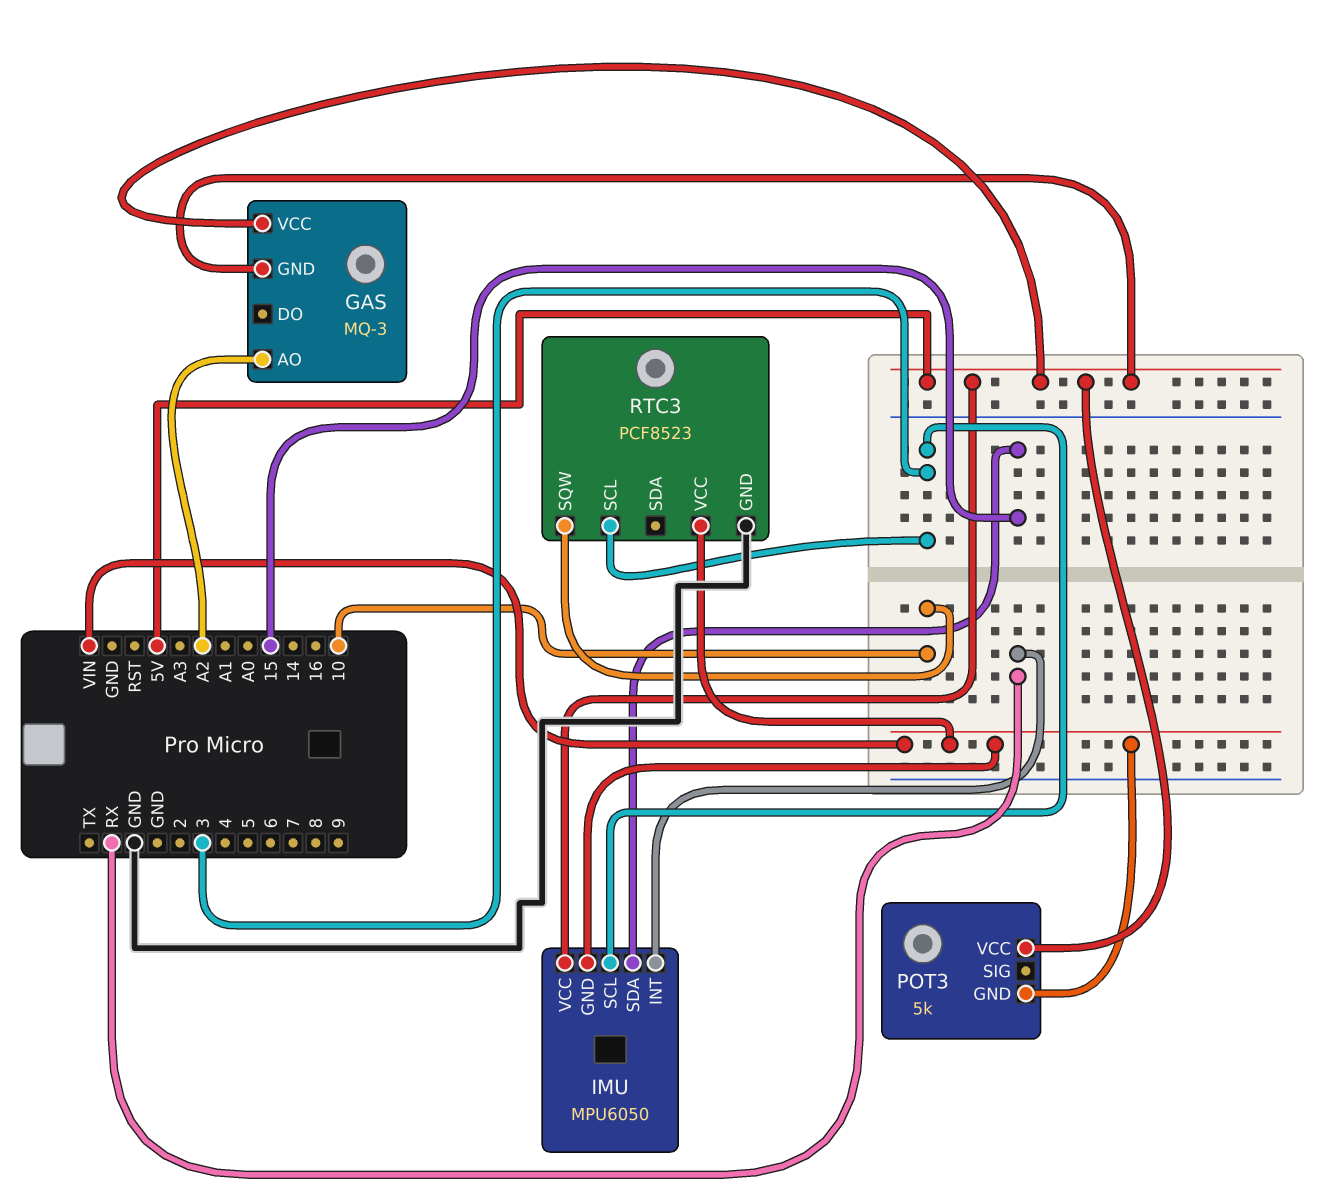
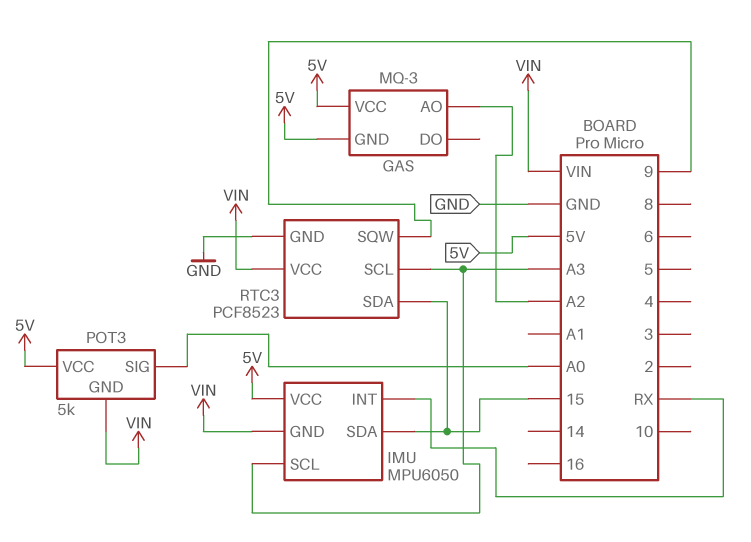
IMU pin SCL: 3 -> A3
POT3 pin SIG: none -> A0
RTC3 pin SCL: 3 -> A3
RTC3 pin SDA: none -> 15
RTC3 pin SQW: 10 -> 9

